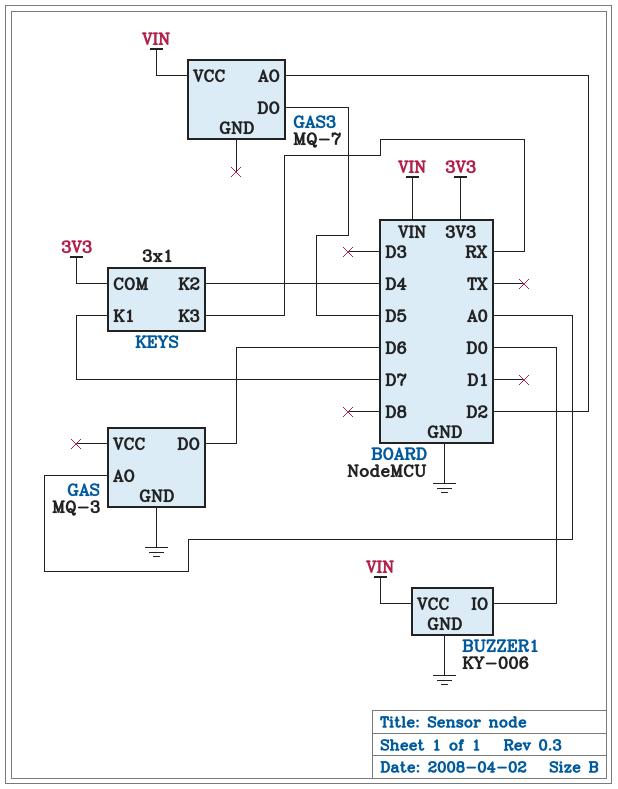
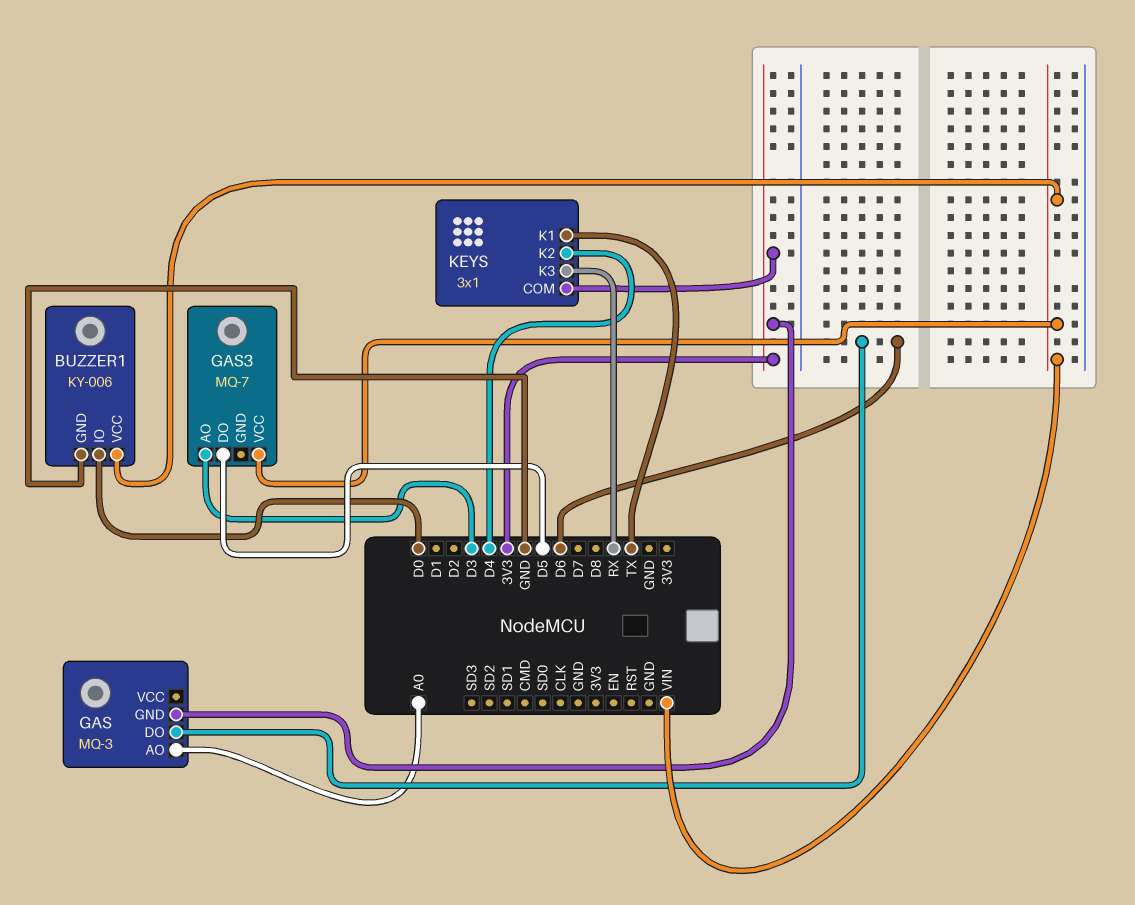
GAS pin GND: GND -> 3V3
GAS3 pin AO: D2 -> D3
KEYS pin K1: D7 -> TX

